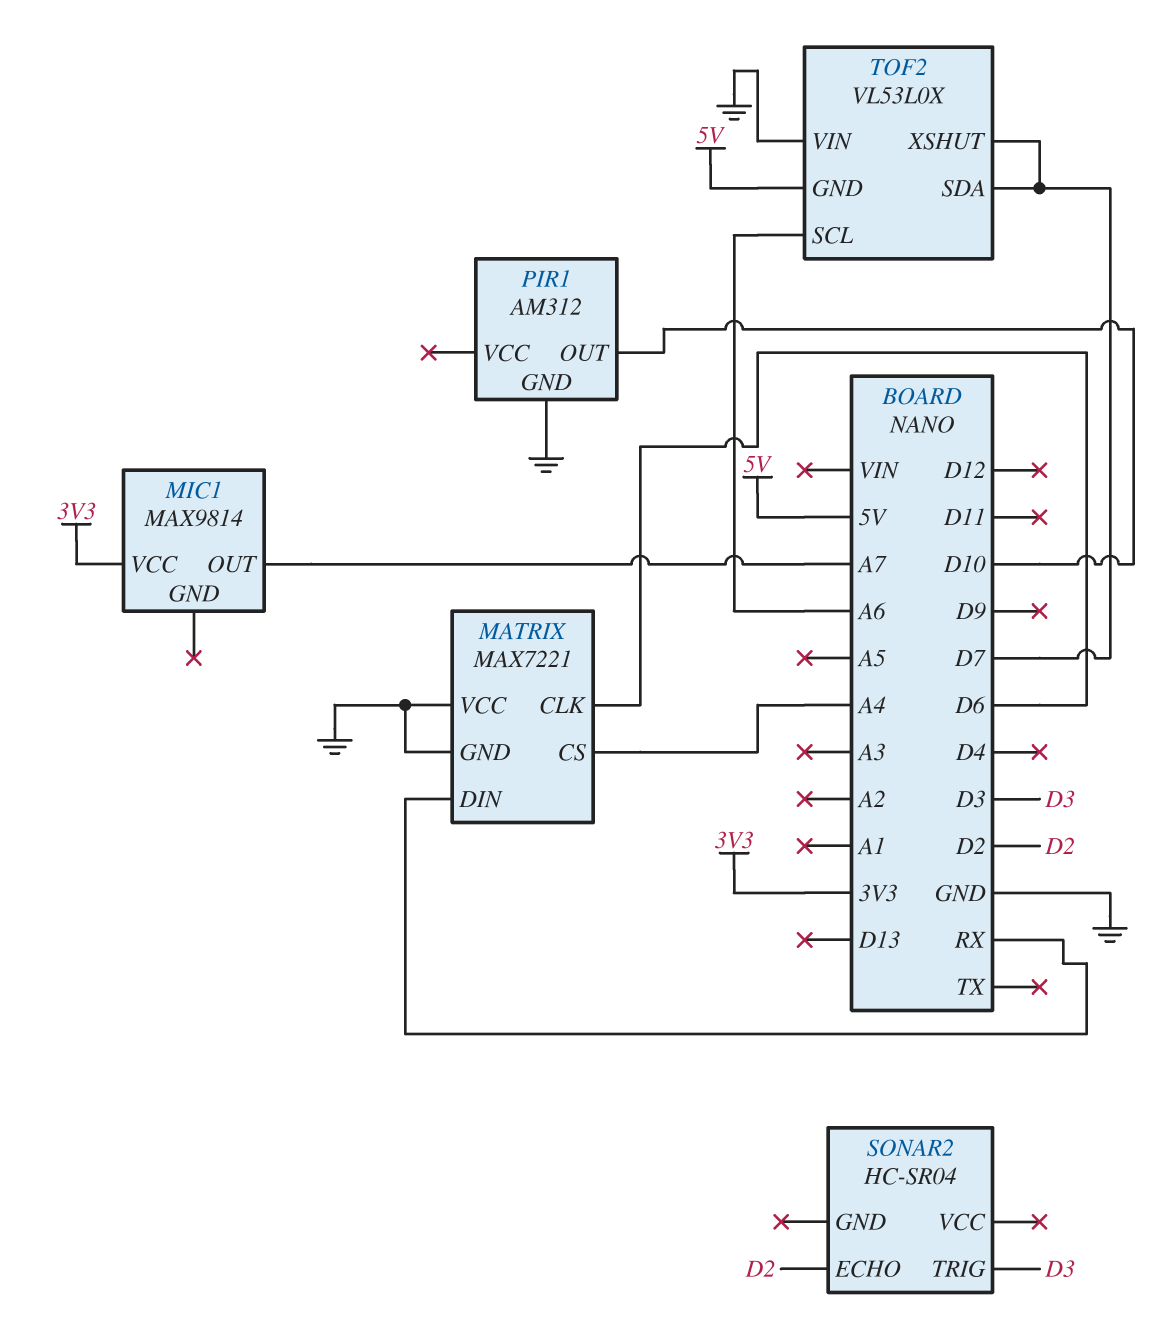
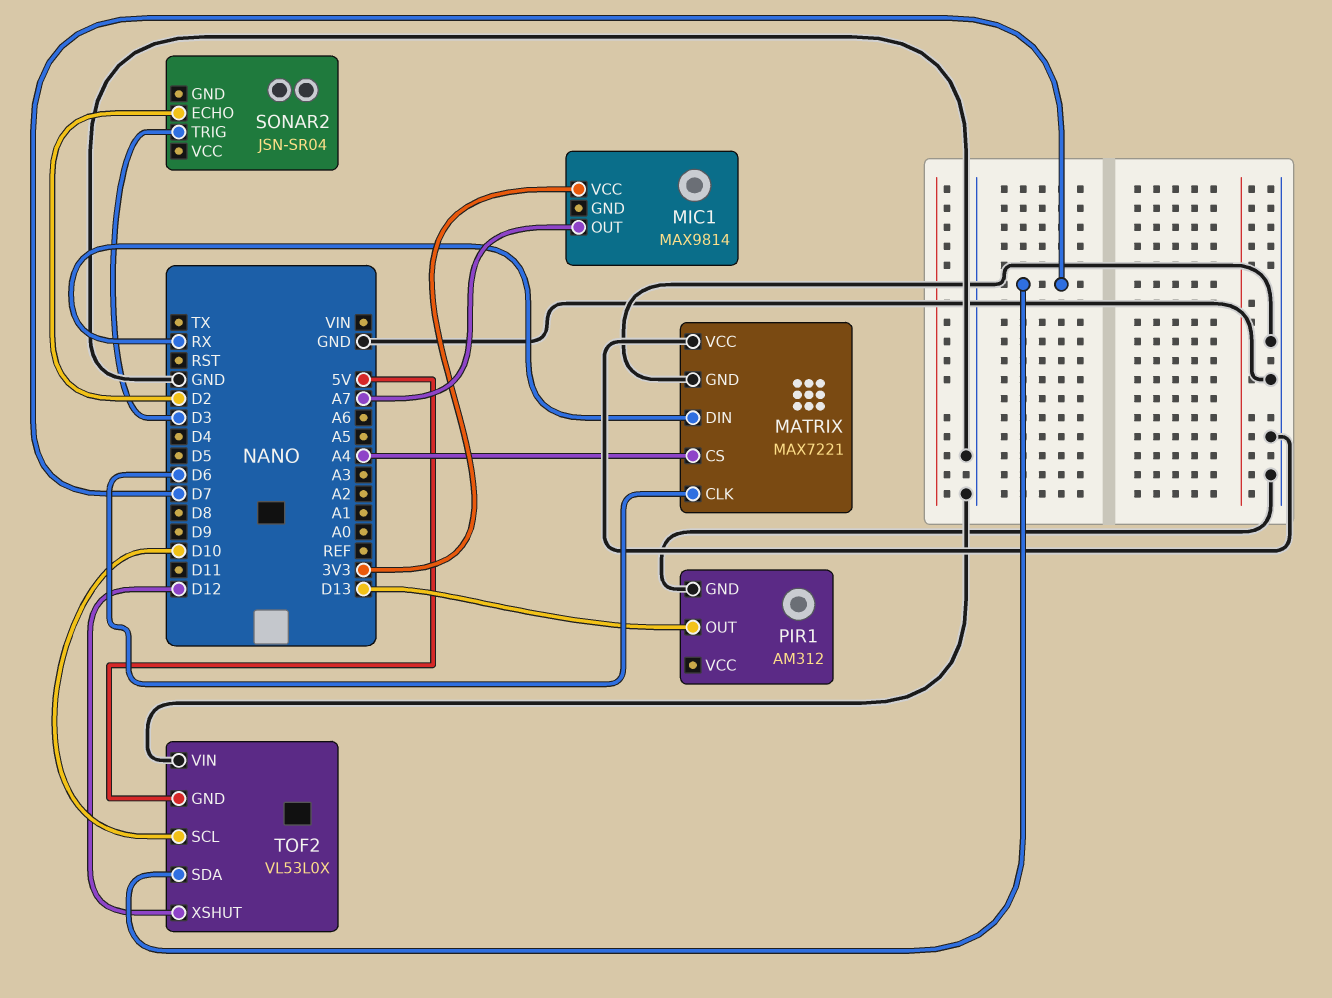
PIR1 pin OUT: D10 -> D13
SONAR2: HC-SR04 -> JSN-SR04
TOF2 pin SCL: A6 -> D10
TOF2 pin XSHUT: D7 -> D12

